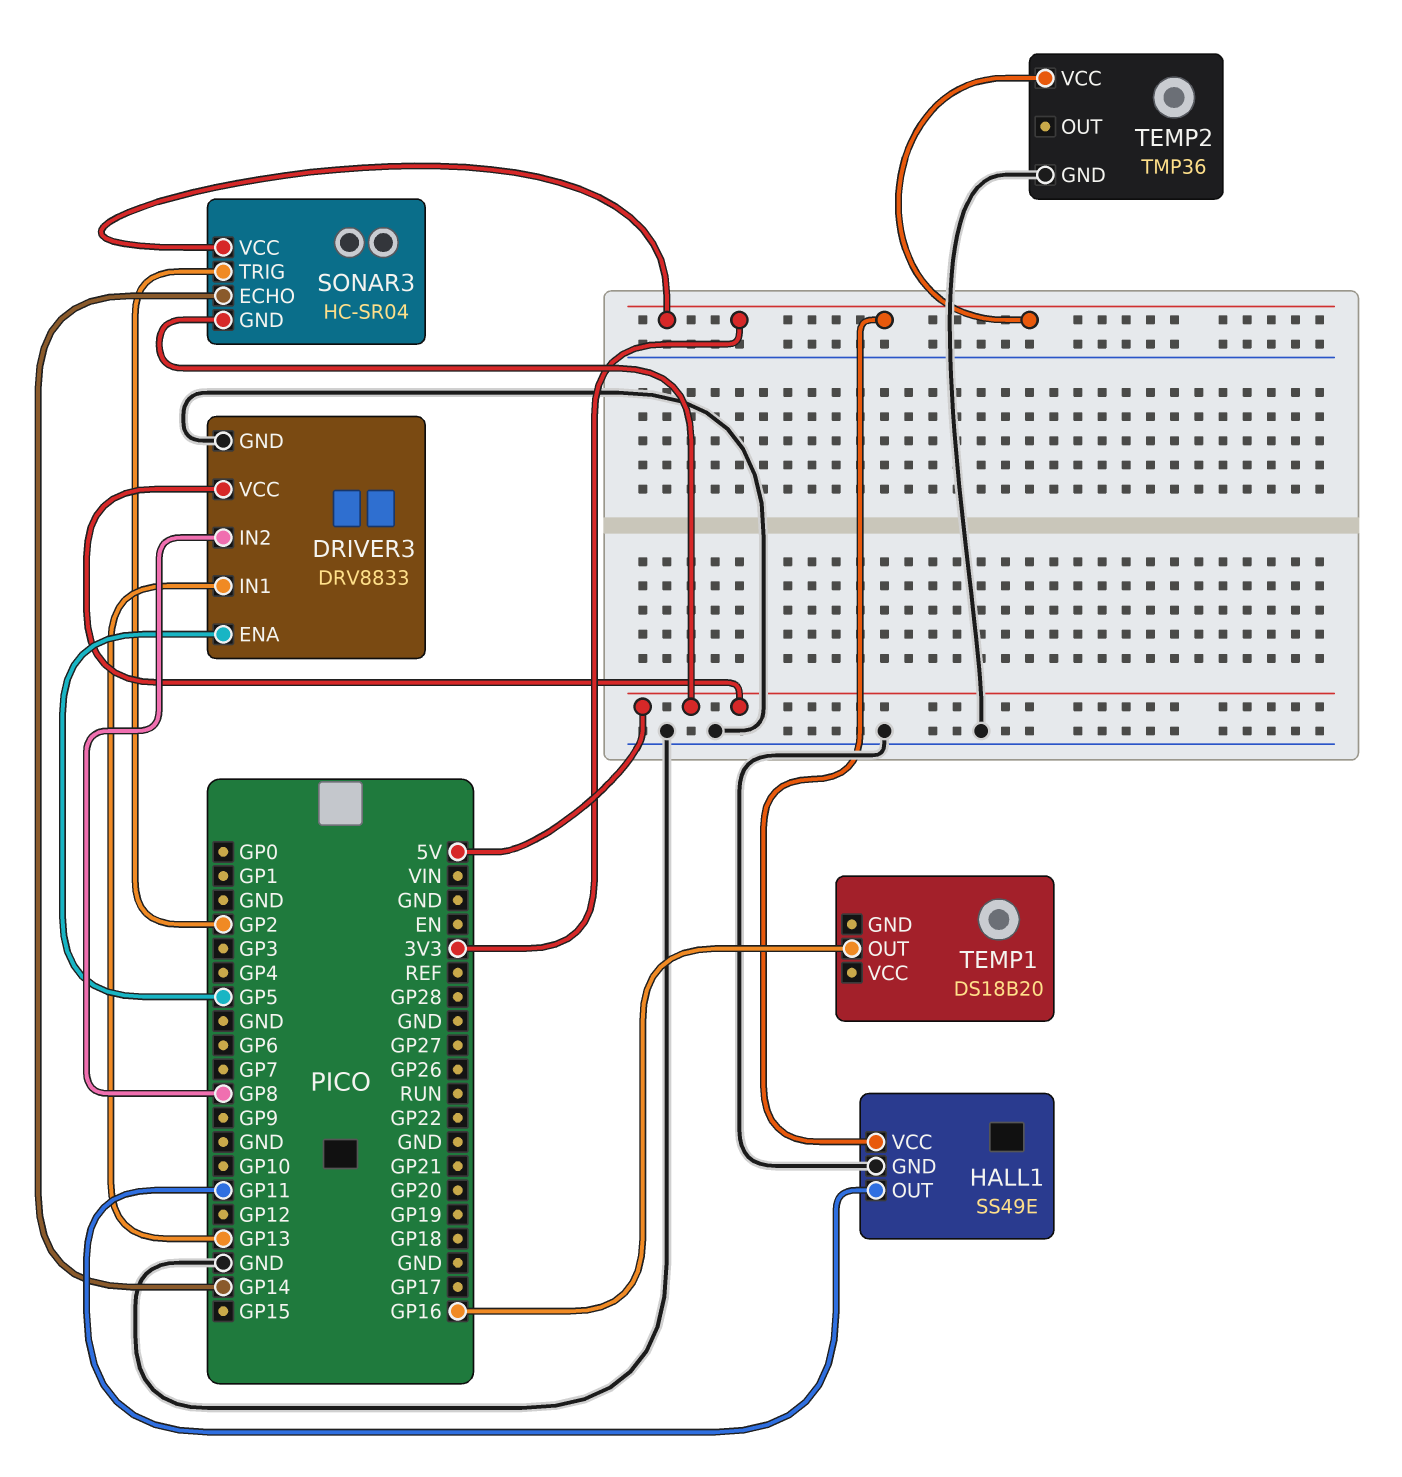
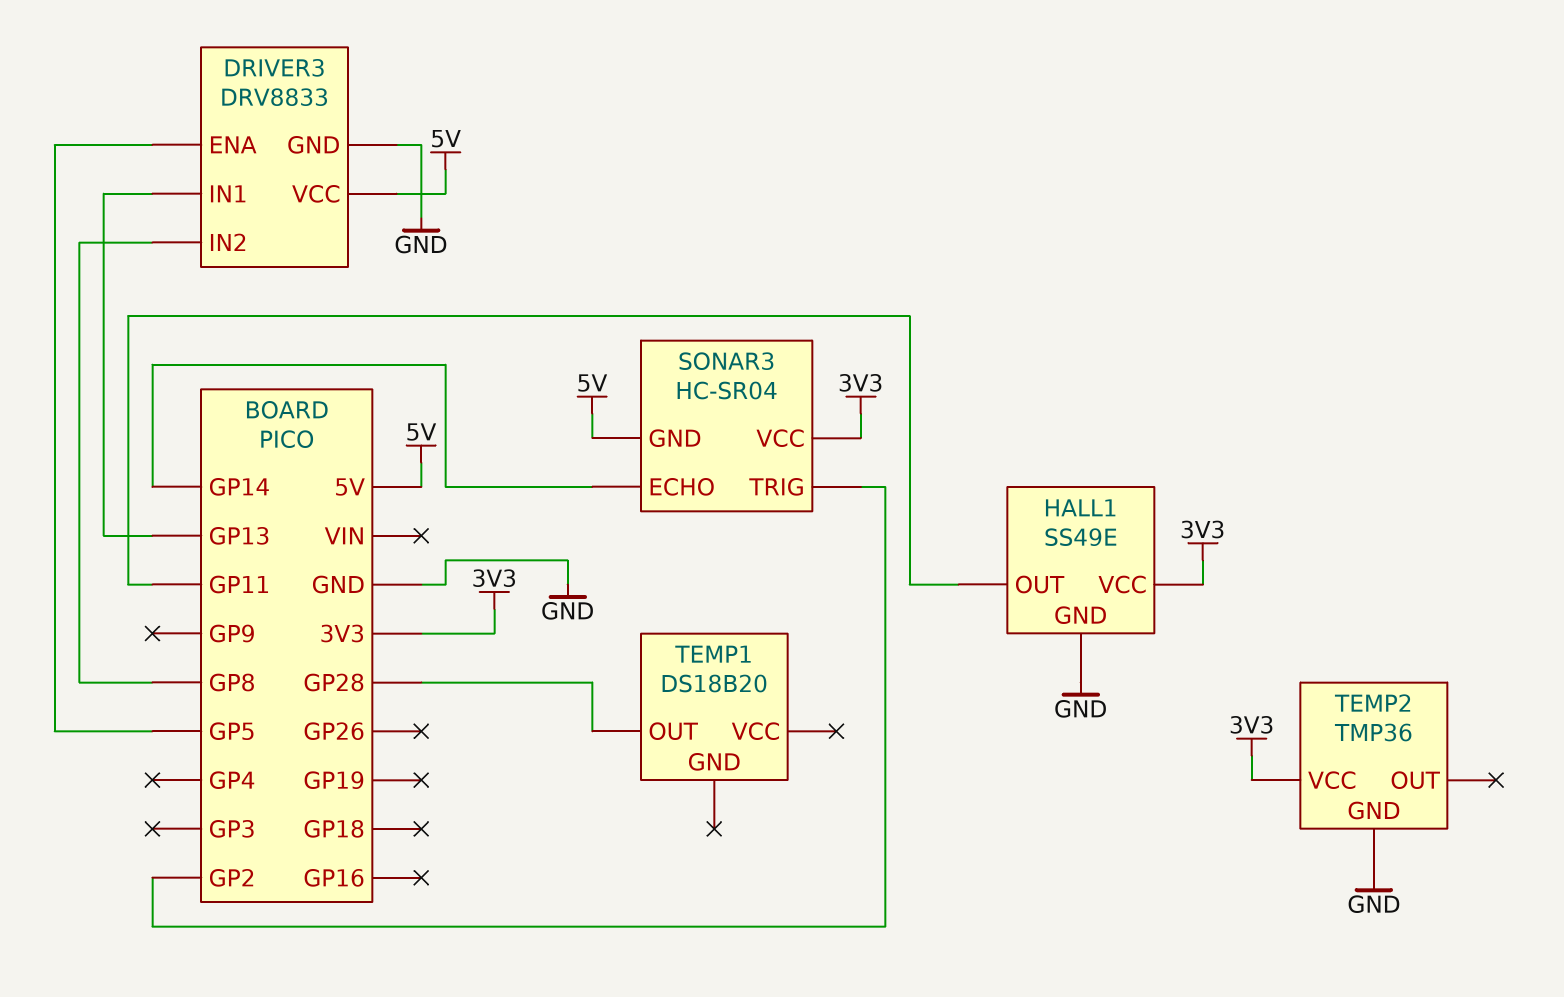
TEMP1 pin OUT: GP16 -> GP28

